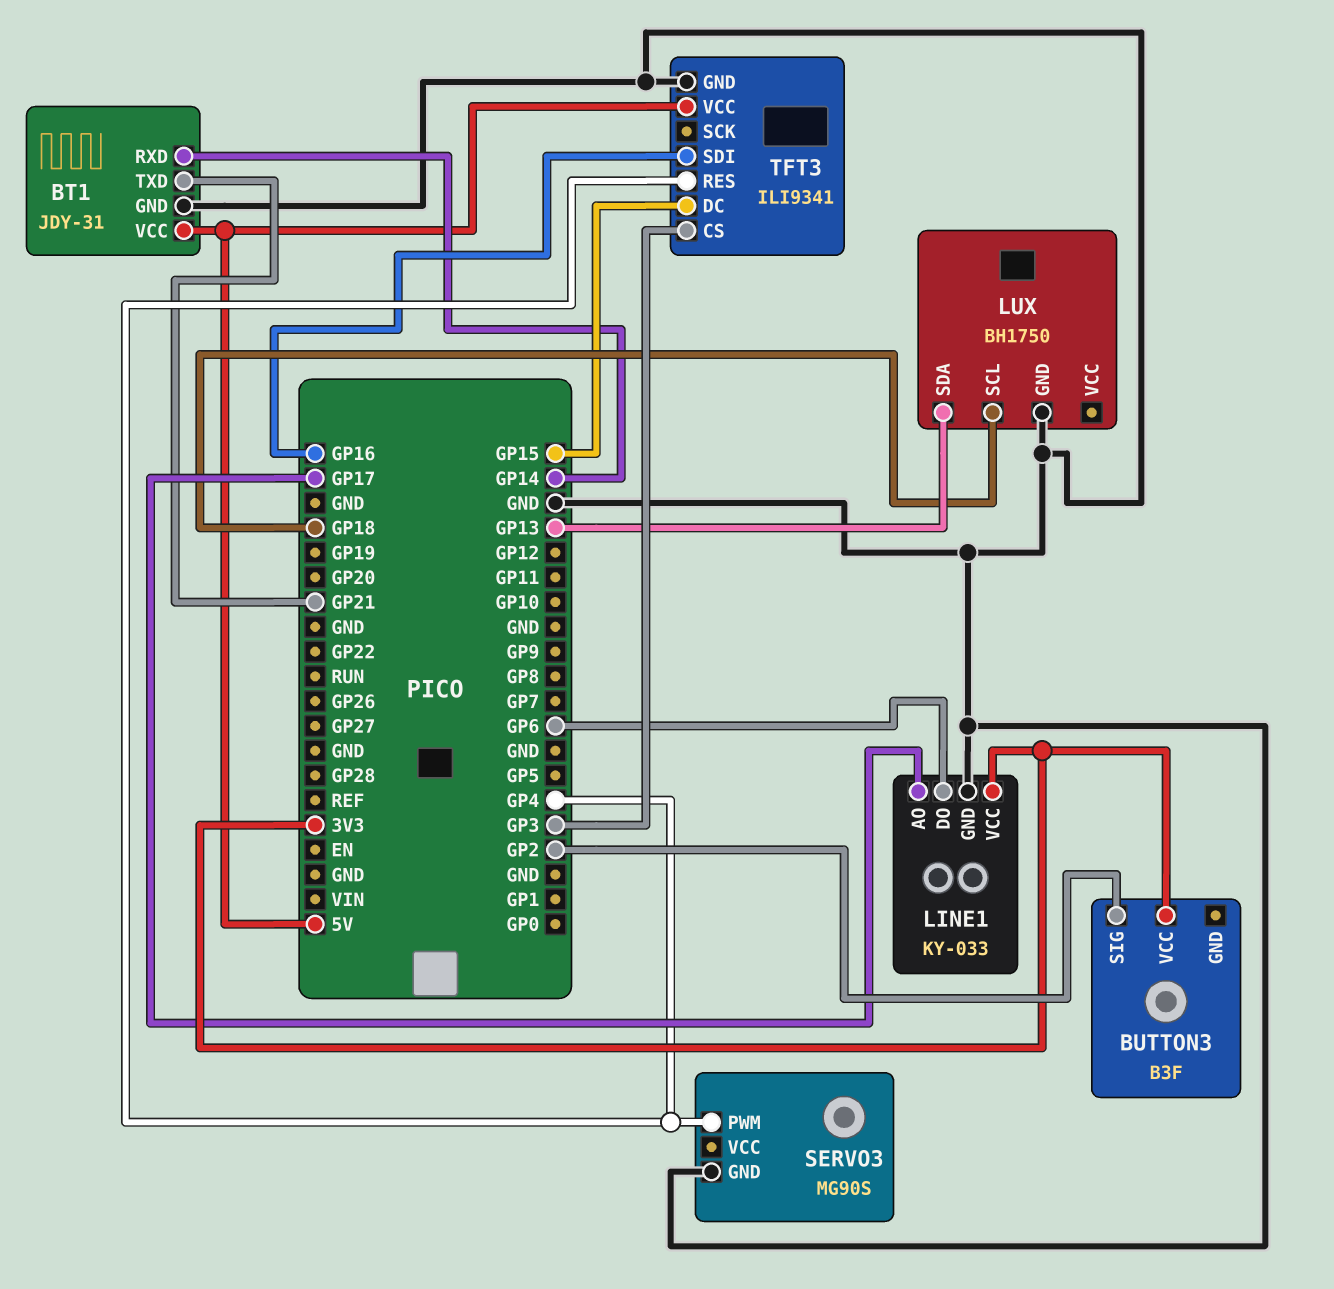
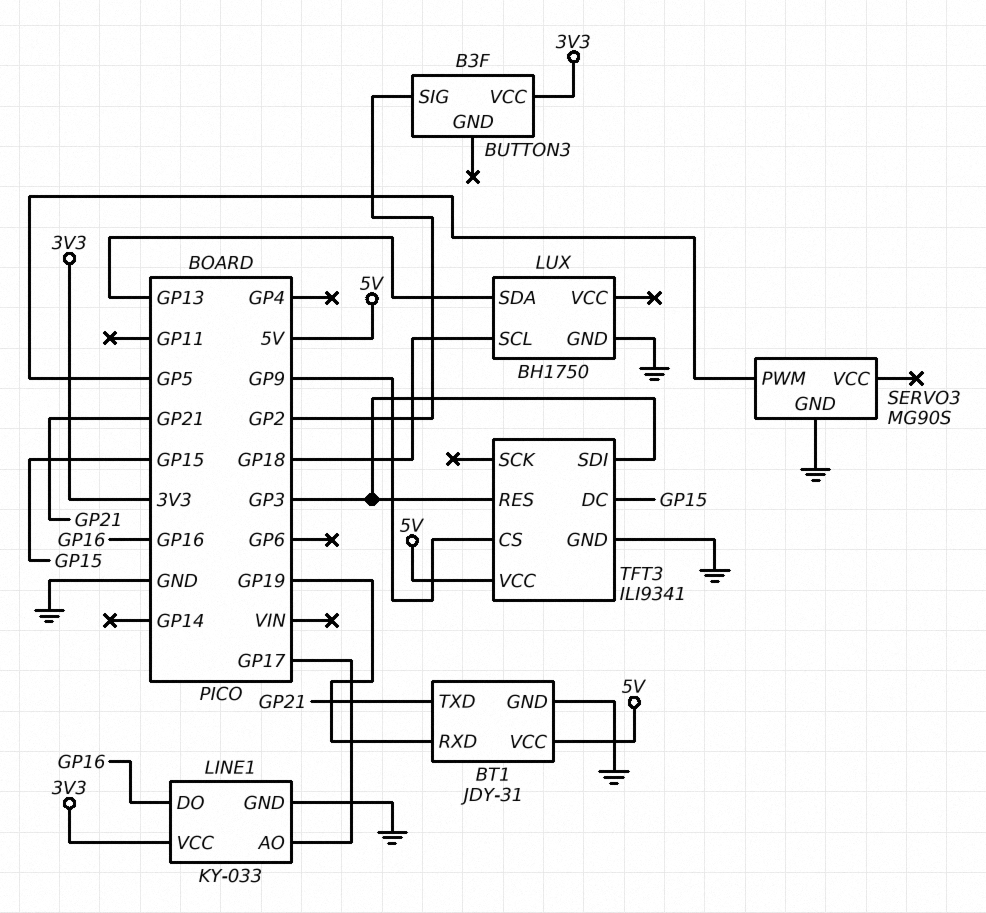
BT1 pin RXD: GP14 -> GP19
LINE1 pin DO: GP6 -> GP16
SERVO3 pin PWM: GP4 -> GP5
TFT3 pin CS: GP3 -> GP9
TFT3 pin RES: GP4 -> GP3
TFT3 pin SDI: GP16 -> GP3

